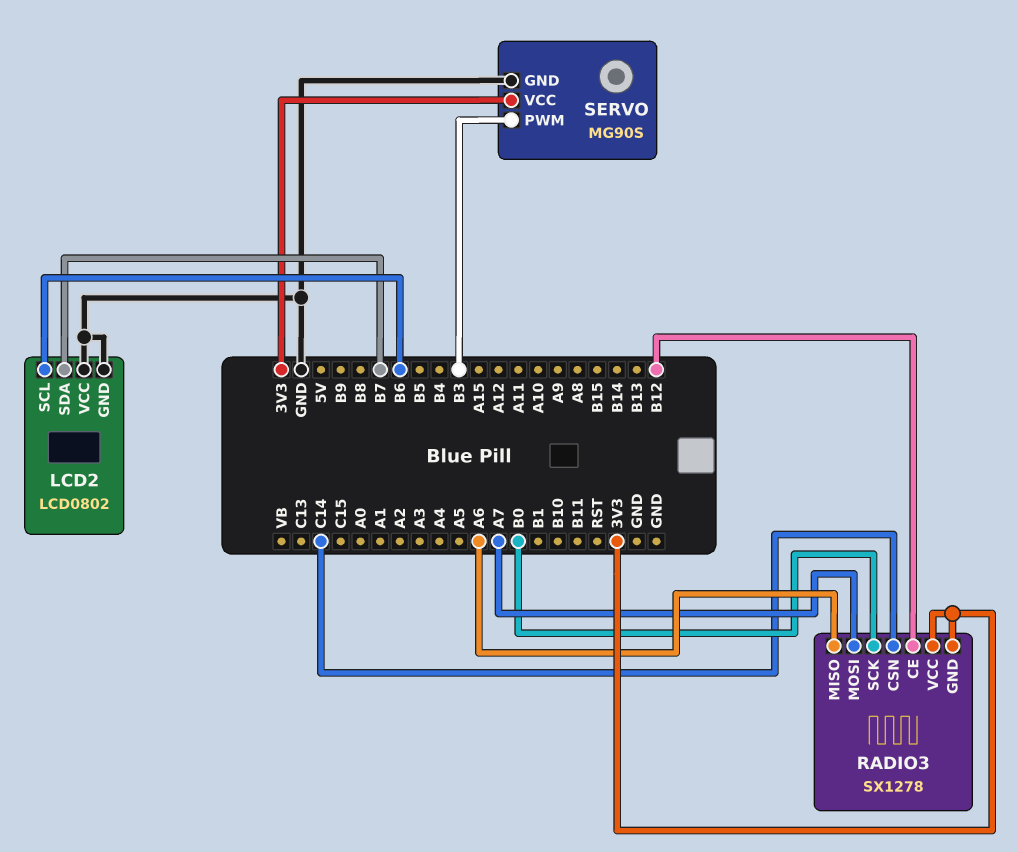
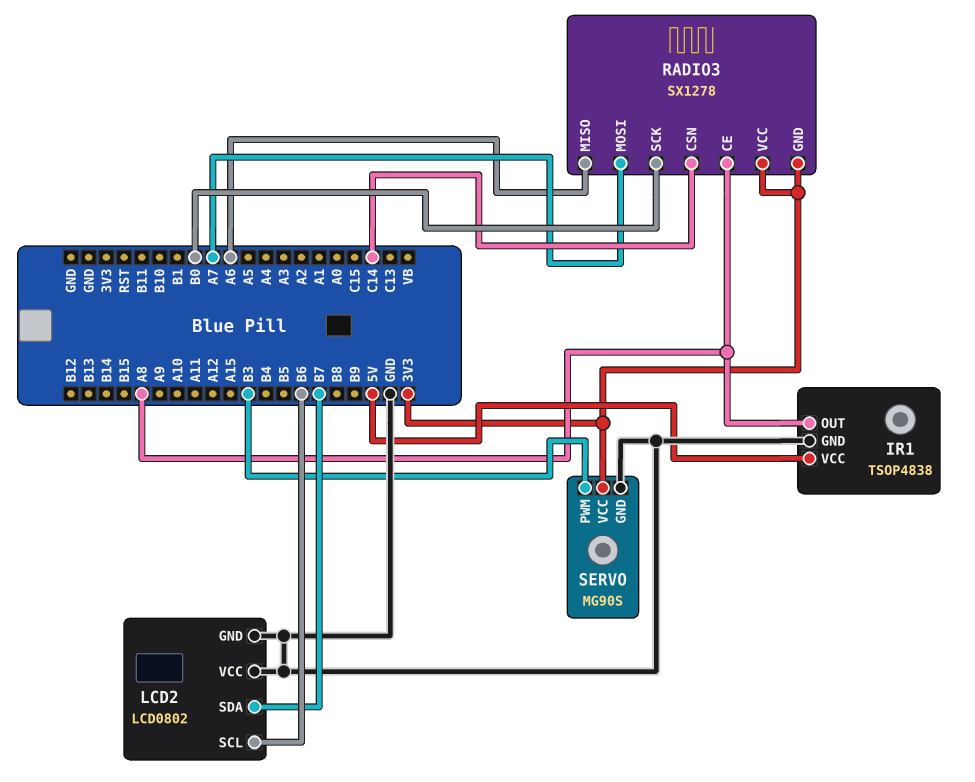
IR1: none -> TSOP4838
IR1 pin GND: none -> GND
IR1 pin OUT: none -> A8
IR1 pin VCC: none -> 5V
RADIO3 pin CE: B12 -> A8

